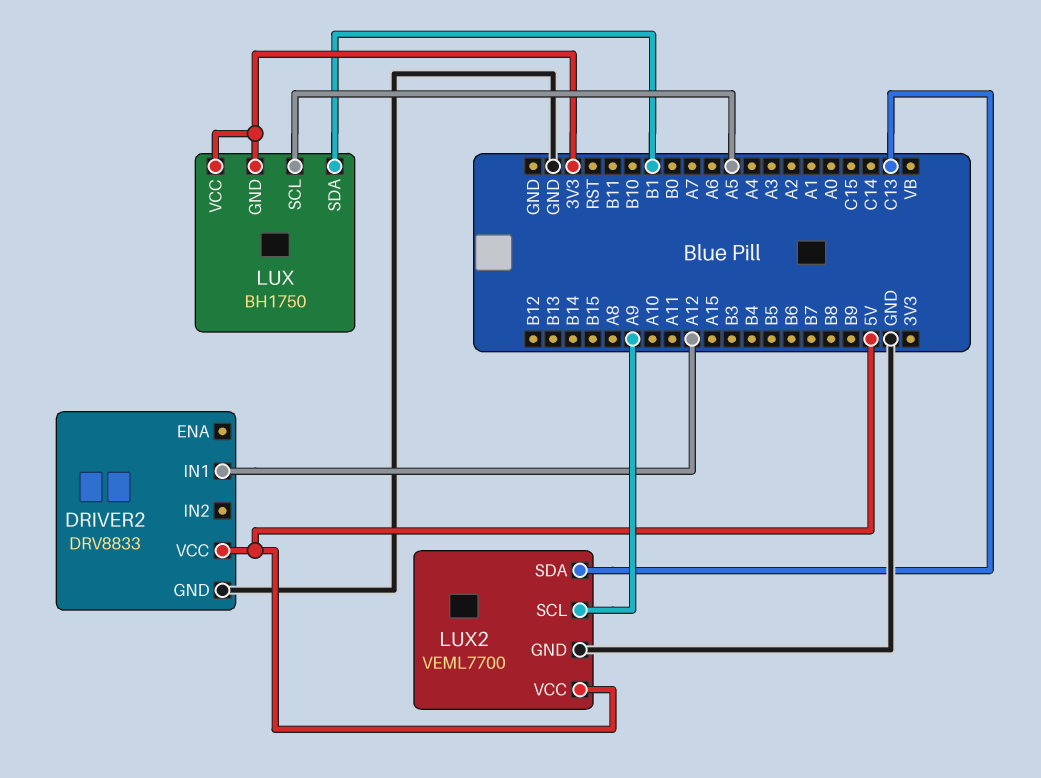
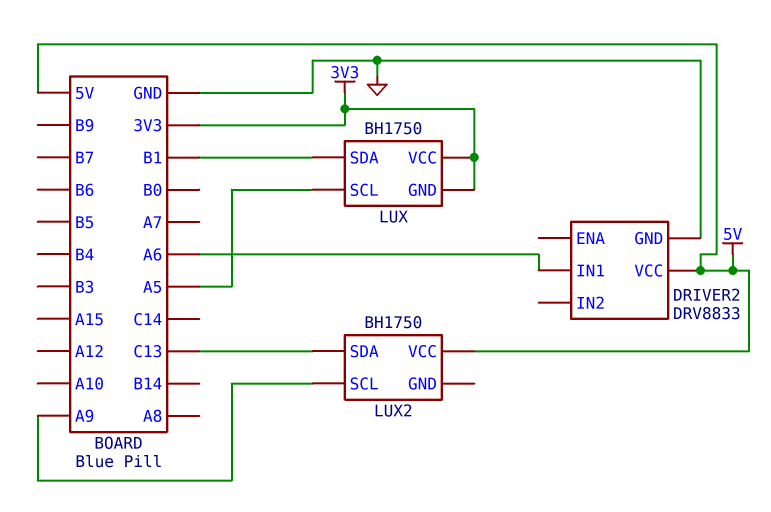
DRIVER2 pin IN1: A12 -> A6
LUX2: VEML7700 -> BH1750
LUX2 pin GND: GND -> none

